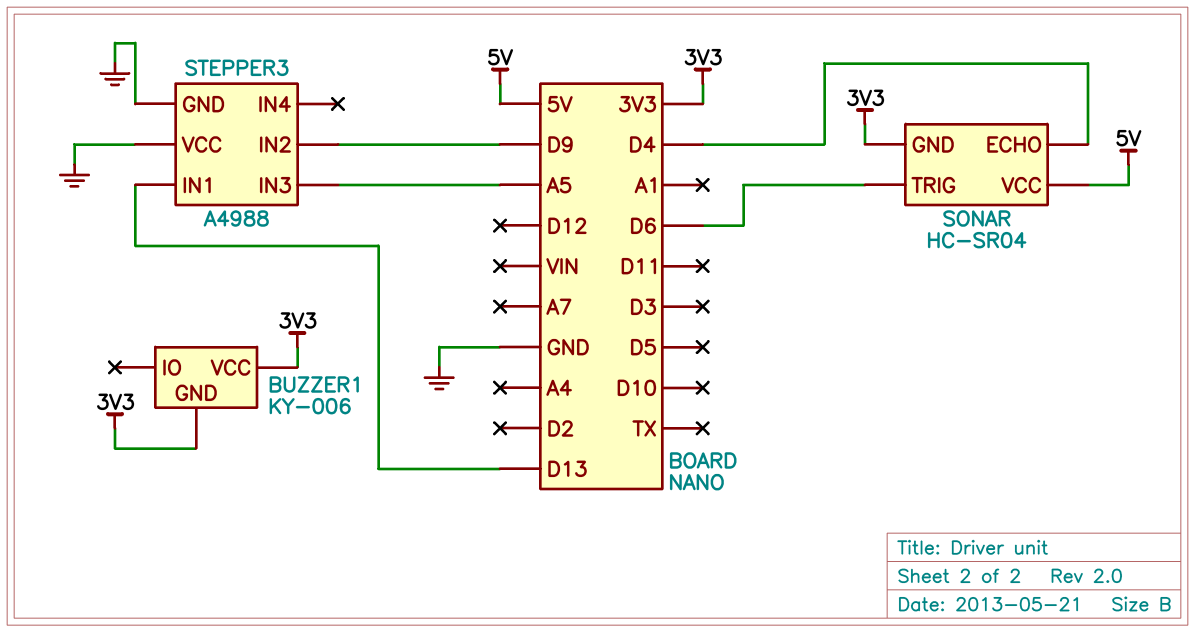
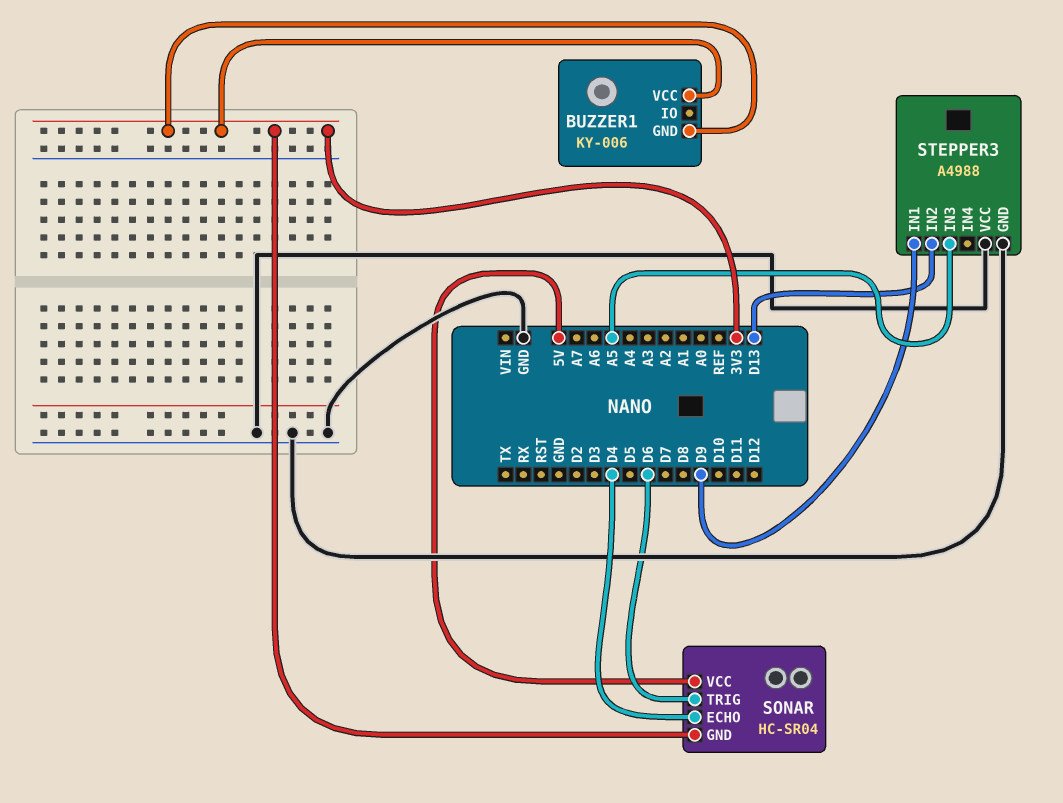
STEPPER3 pin IN1: D13 -> D9
STEPPER3 pin IN2: D9 -> D13

